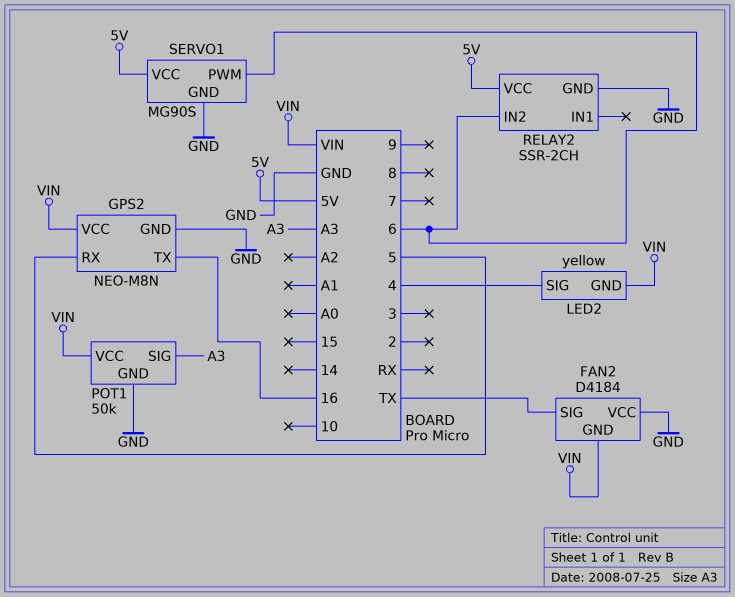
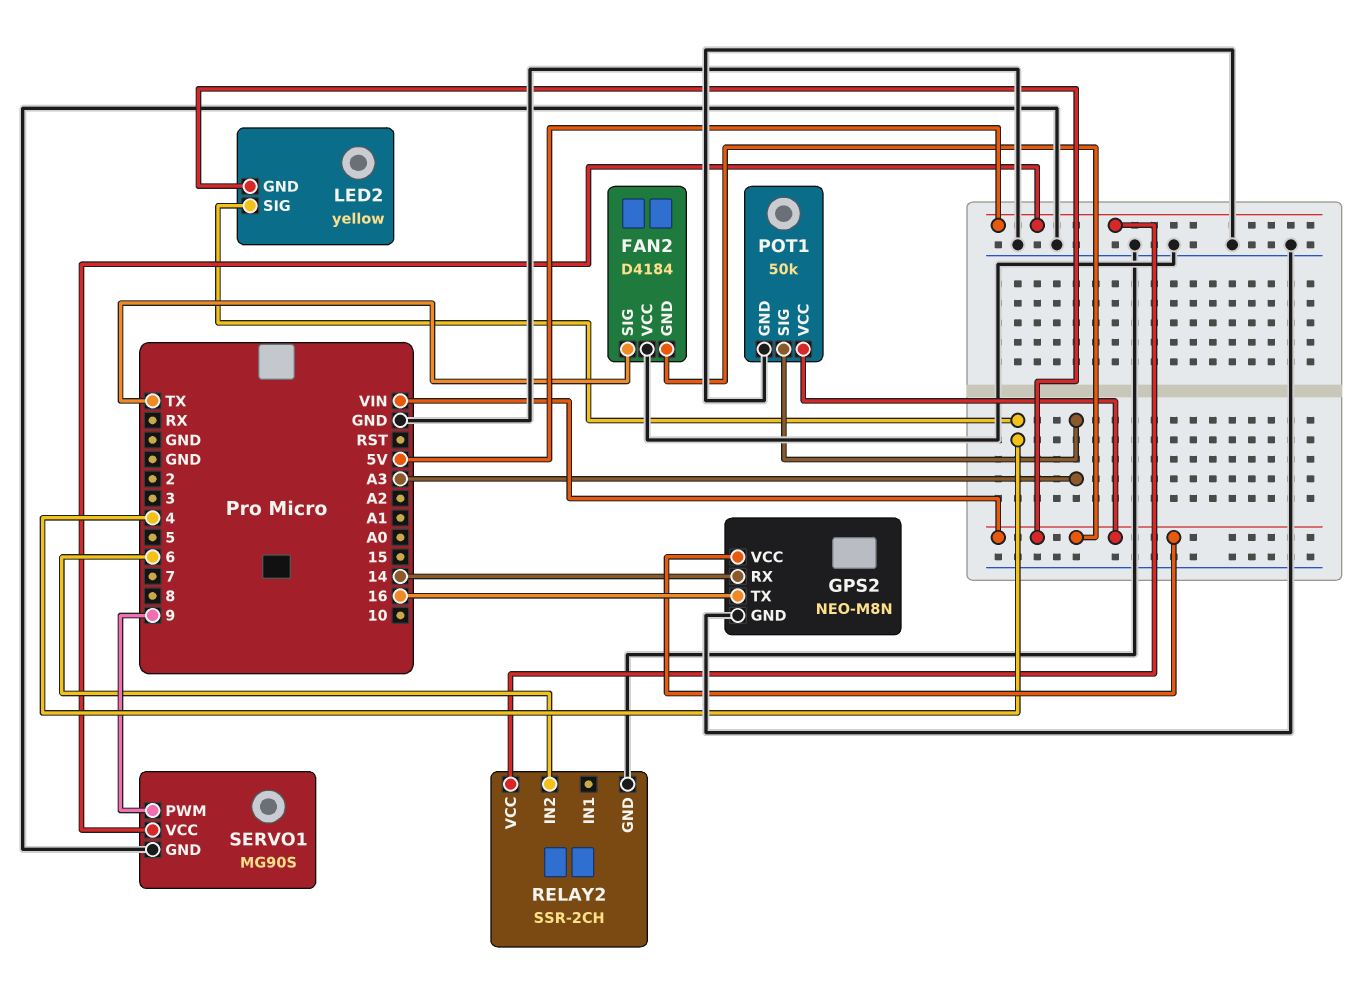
GPS2 pin RX: 5 -> 14
SERVO1 pin PWM: 6 -> 9

